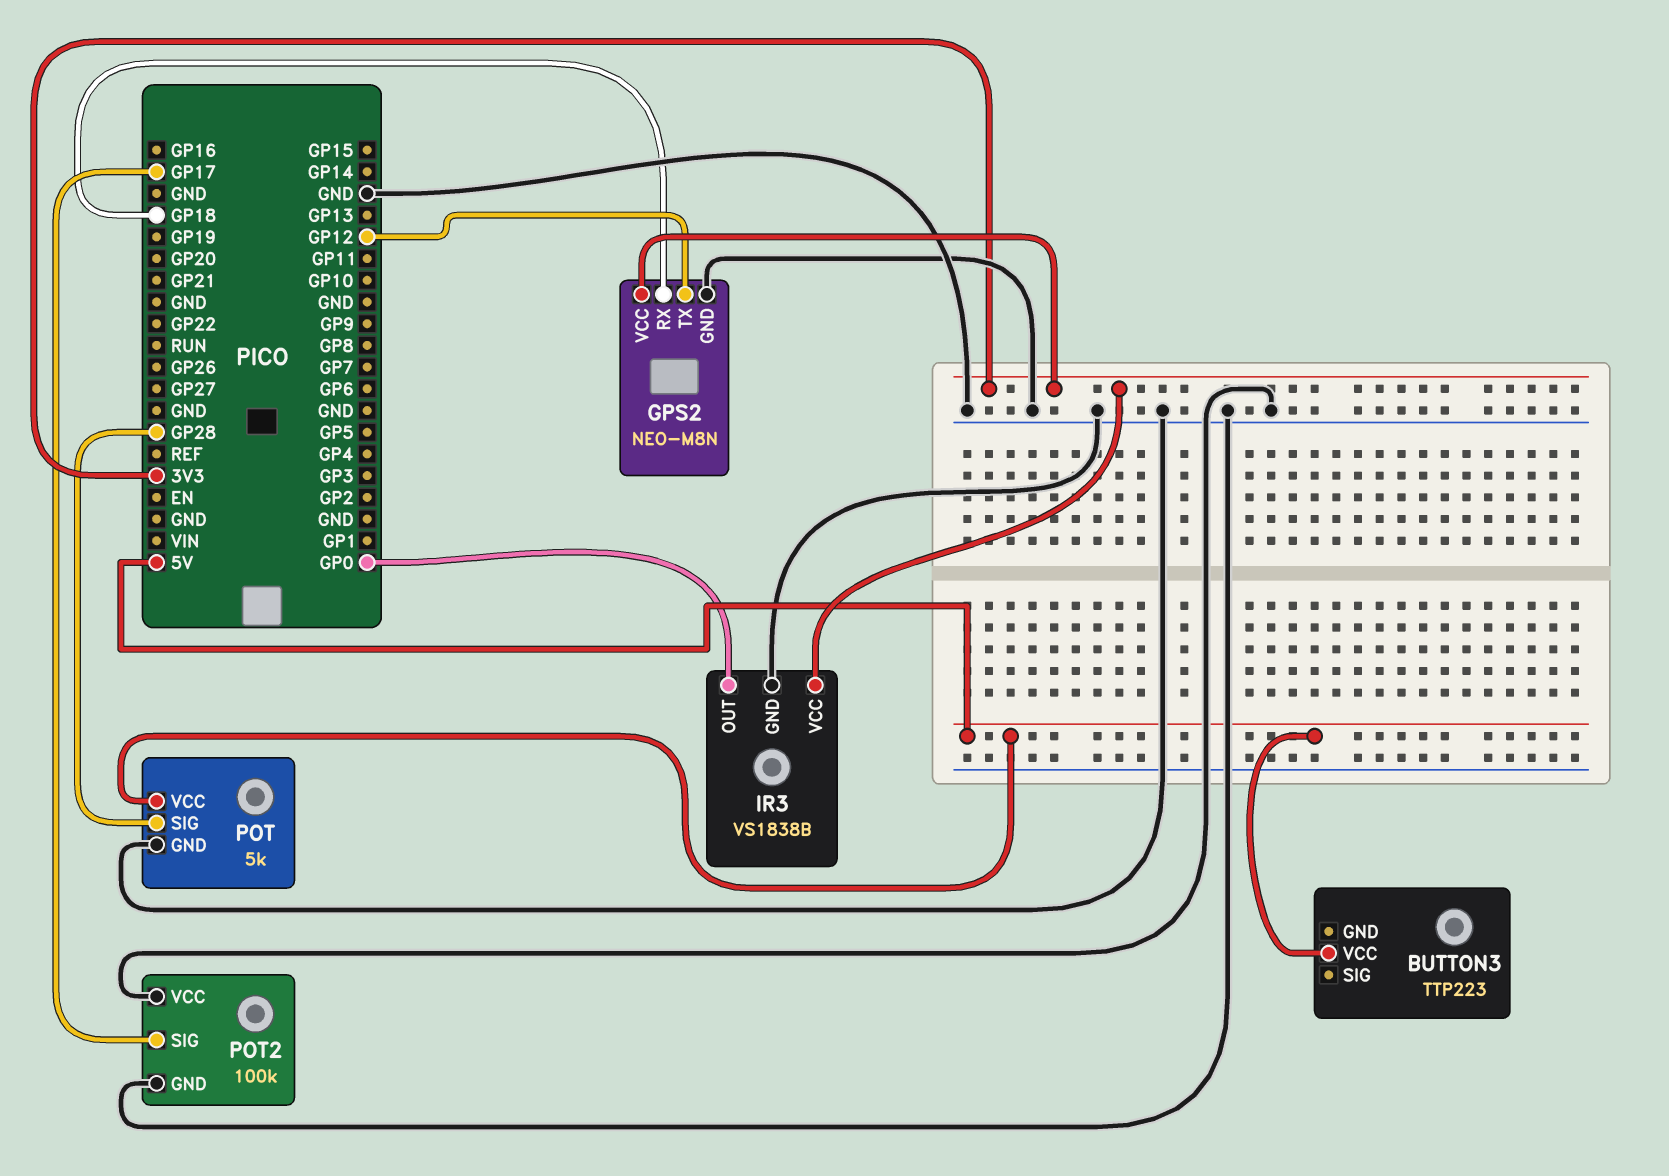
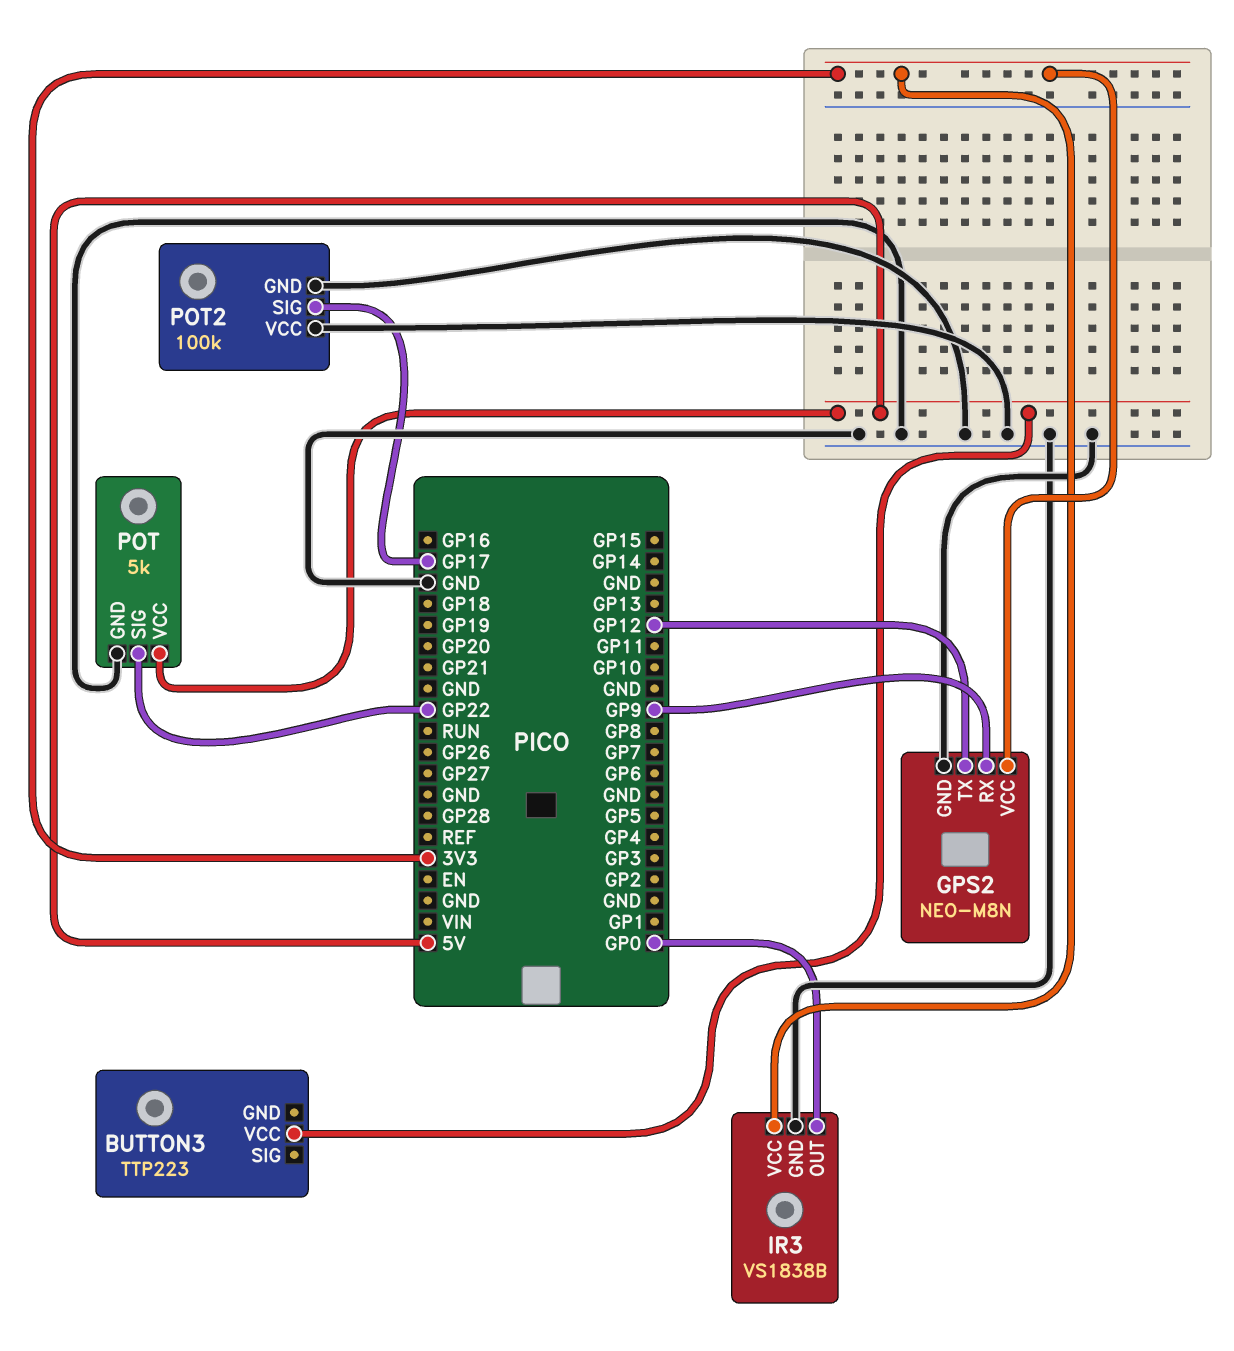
GPS2 pin RX: GP18 -> GP9
POT pin SIG: GP28 -> GP22

